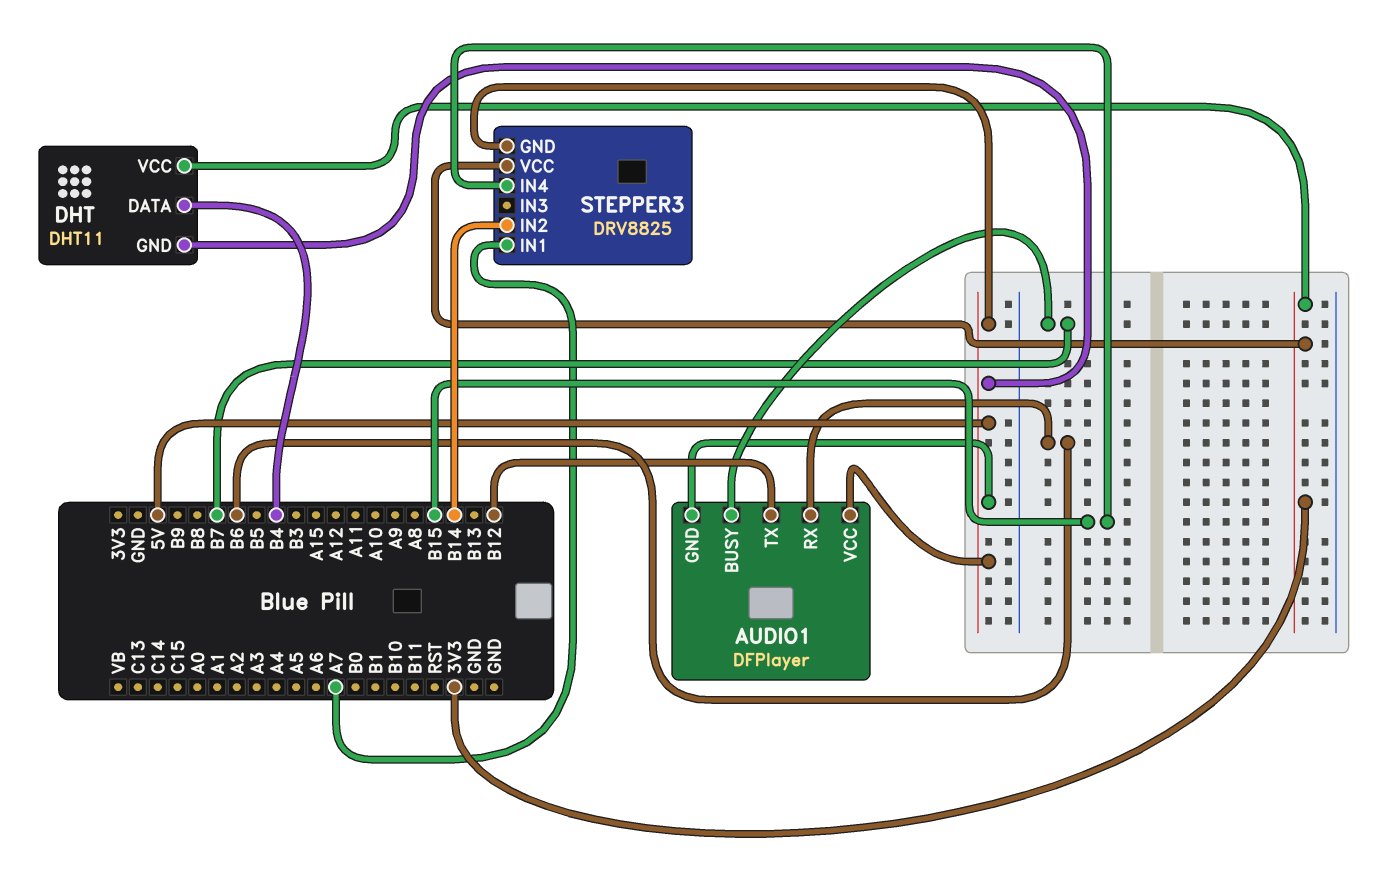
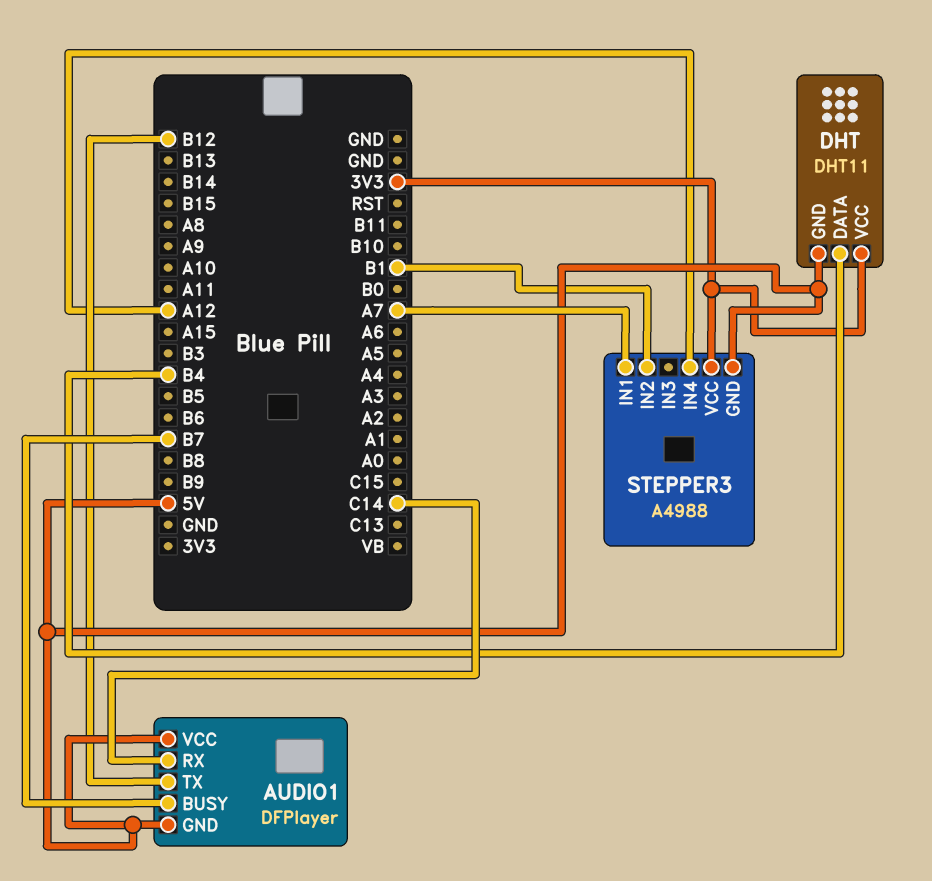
AUDIO1 pin RX: B6 -> C14
STEPPER3: DRV8825 -> A4988
STEPPER3 pin IN2: B14 -> B1
STEPPER3 pin IN4: B15 -> A12

